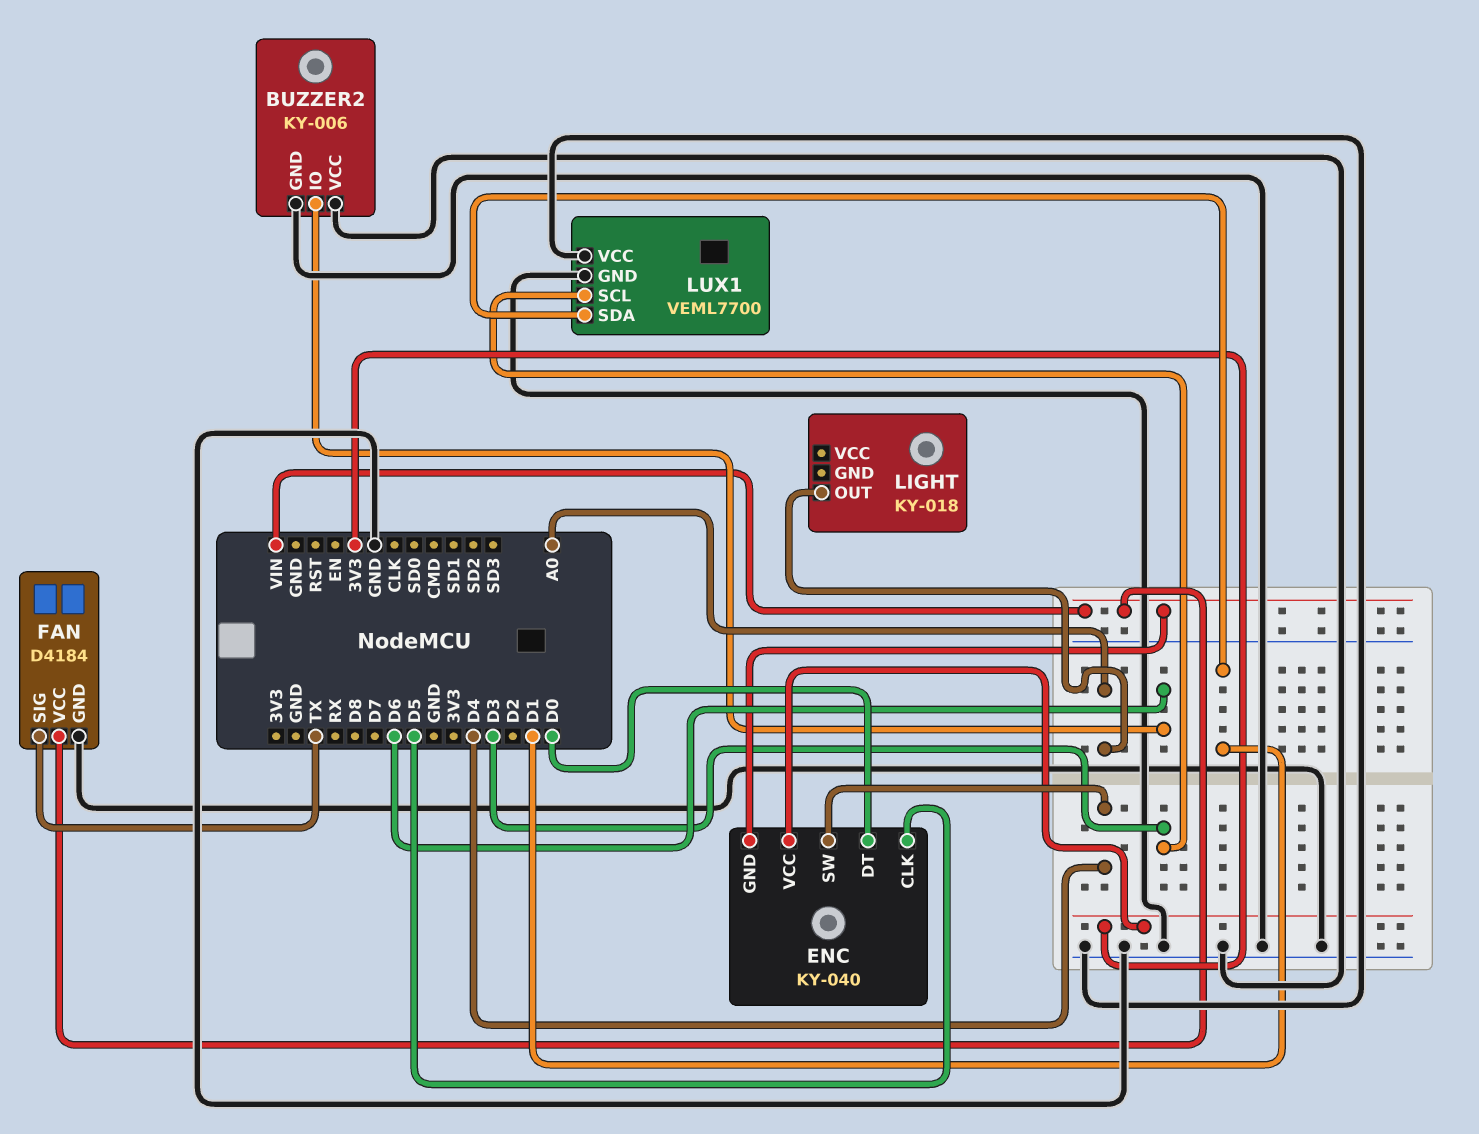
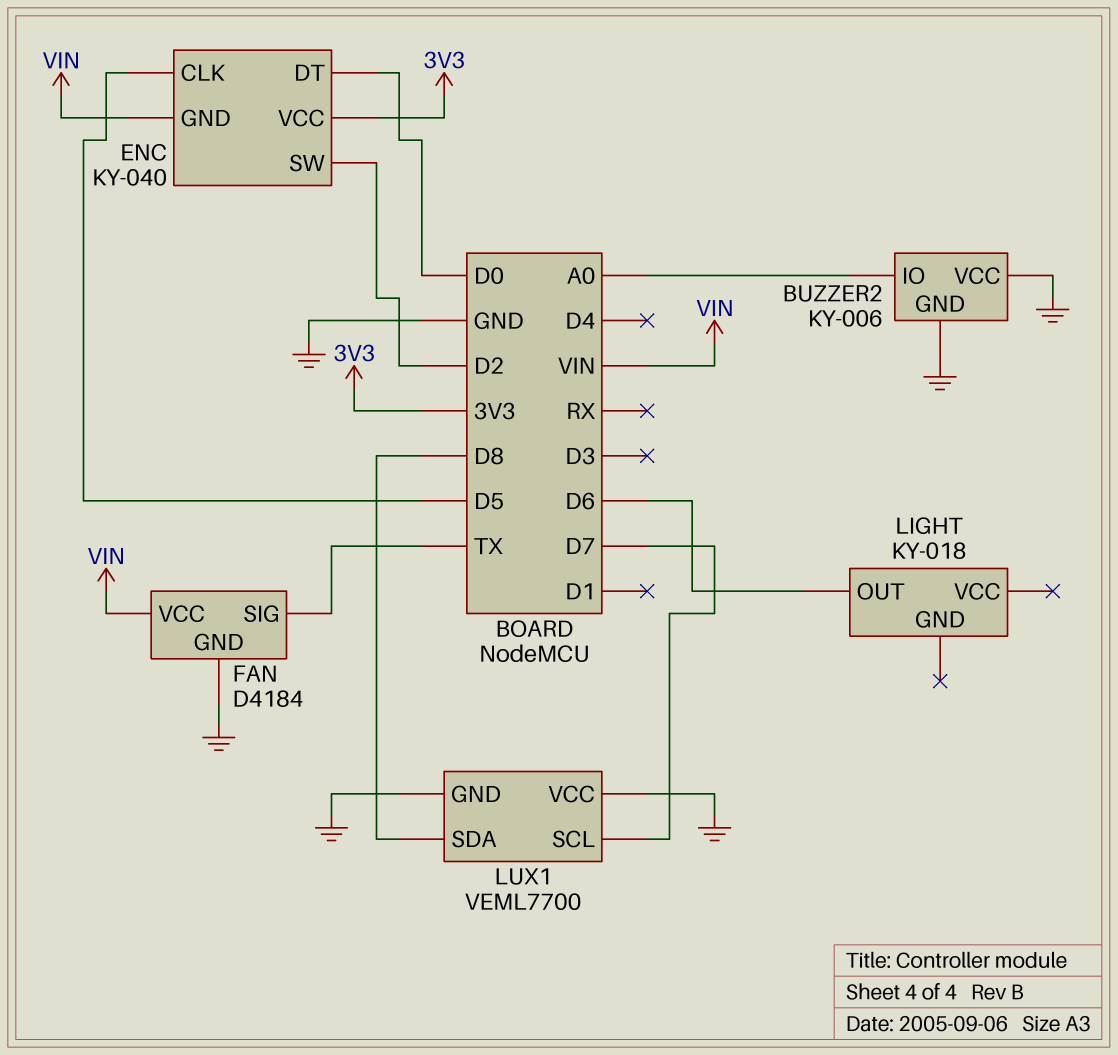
BUZZER2 pin IO: D6 -> A0
ENC pin SW: D4 -> D2
LIGHT pin OUT: A0 -> D6
LUX1 pin SCL: D3 -> D7
LUX1 pin SDA: D1 -> D8

